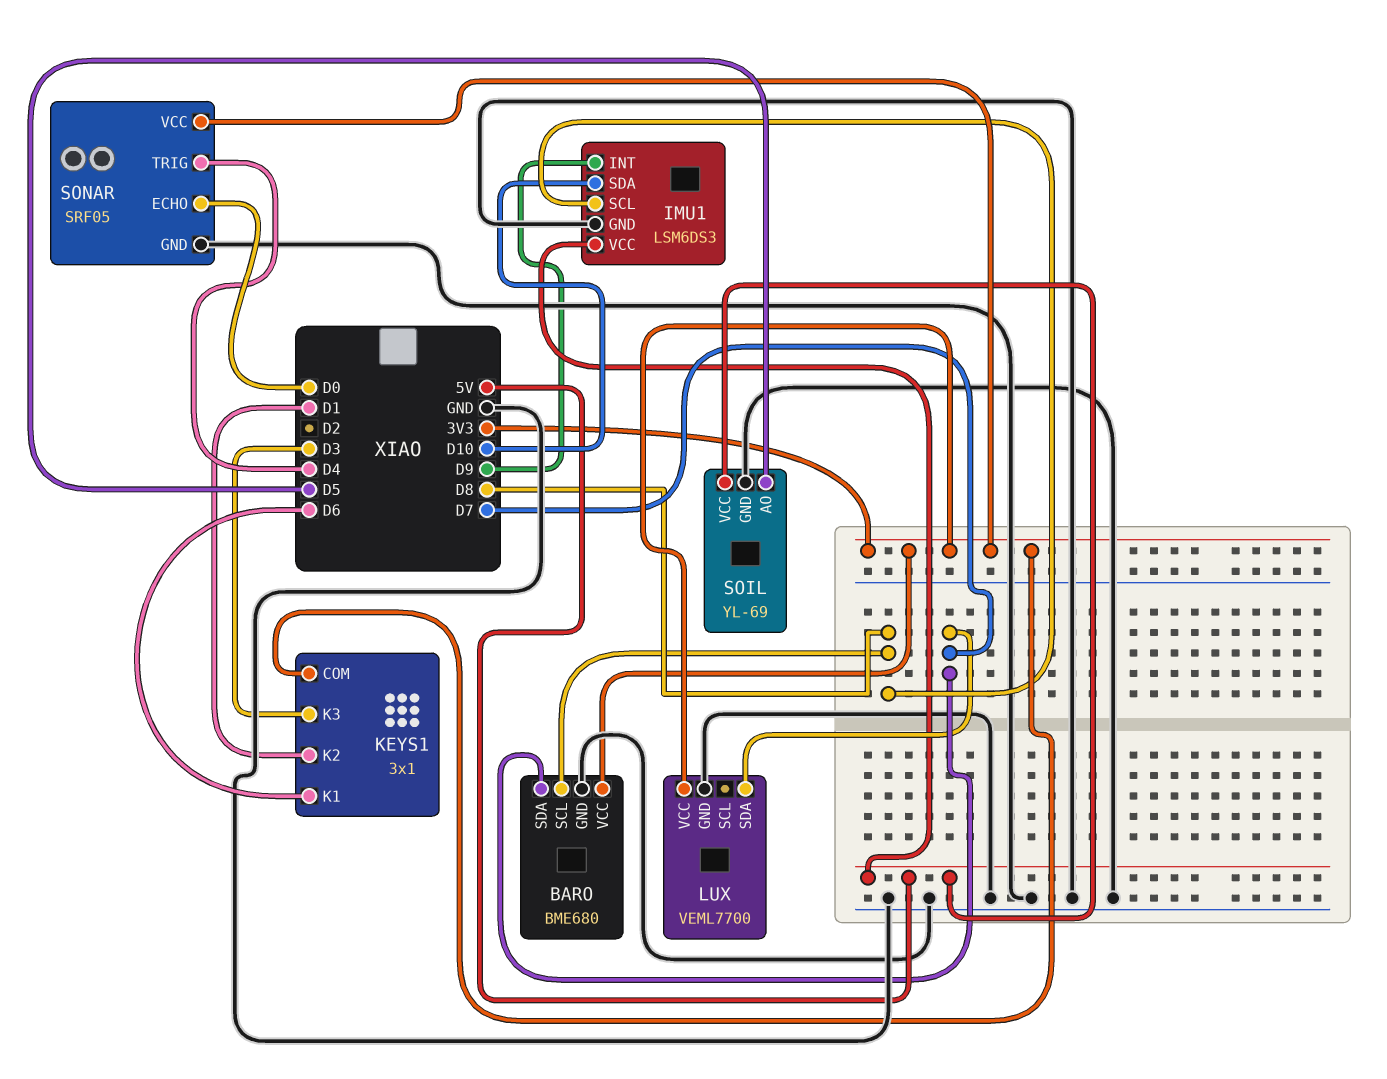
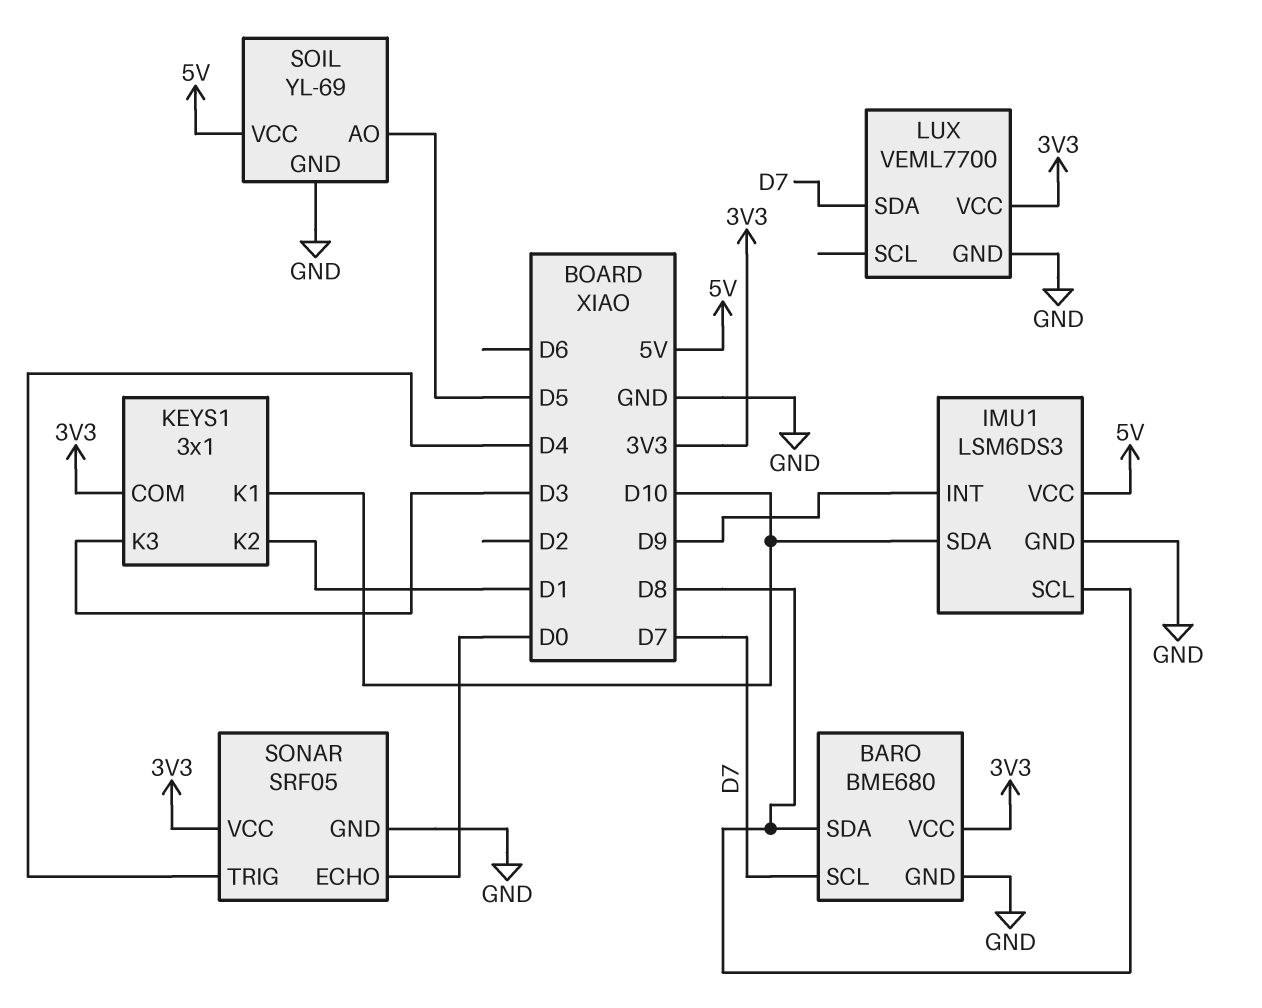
BARO pin SCL: D8 -> D7
BARO pin SDA: D7 -> D8
KEYS1 pin K1: D6 -> D10

